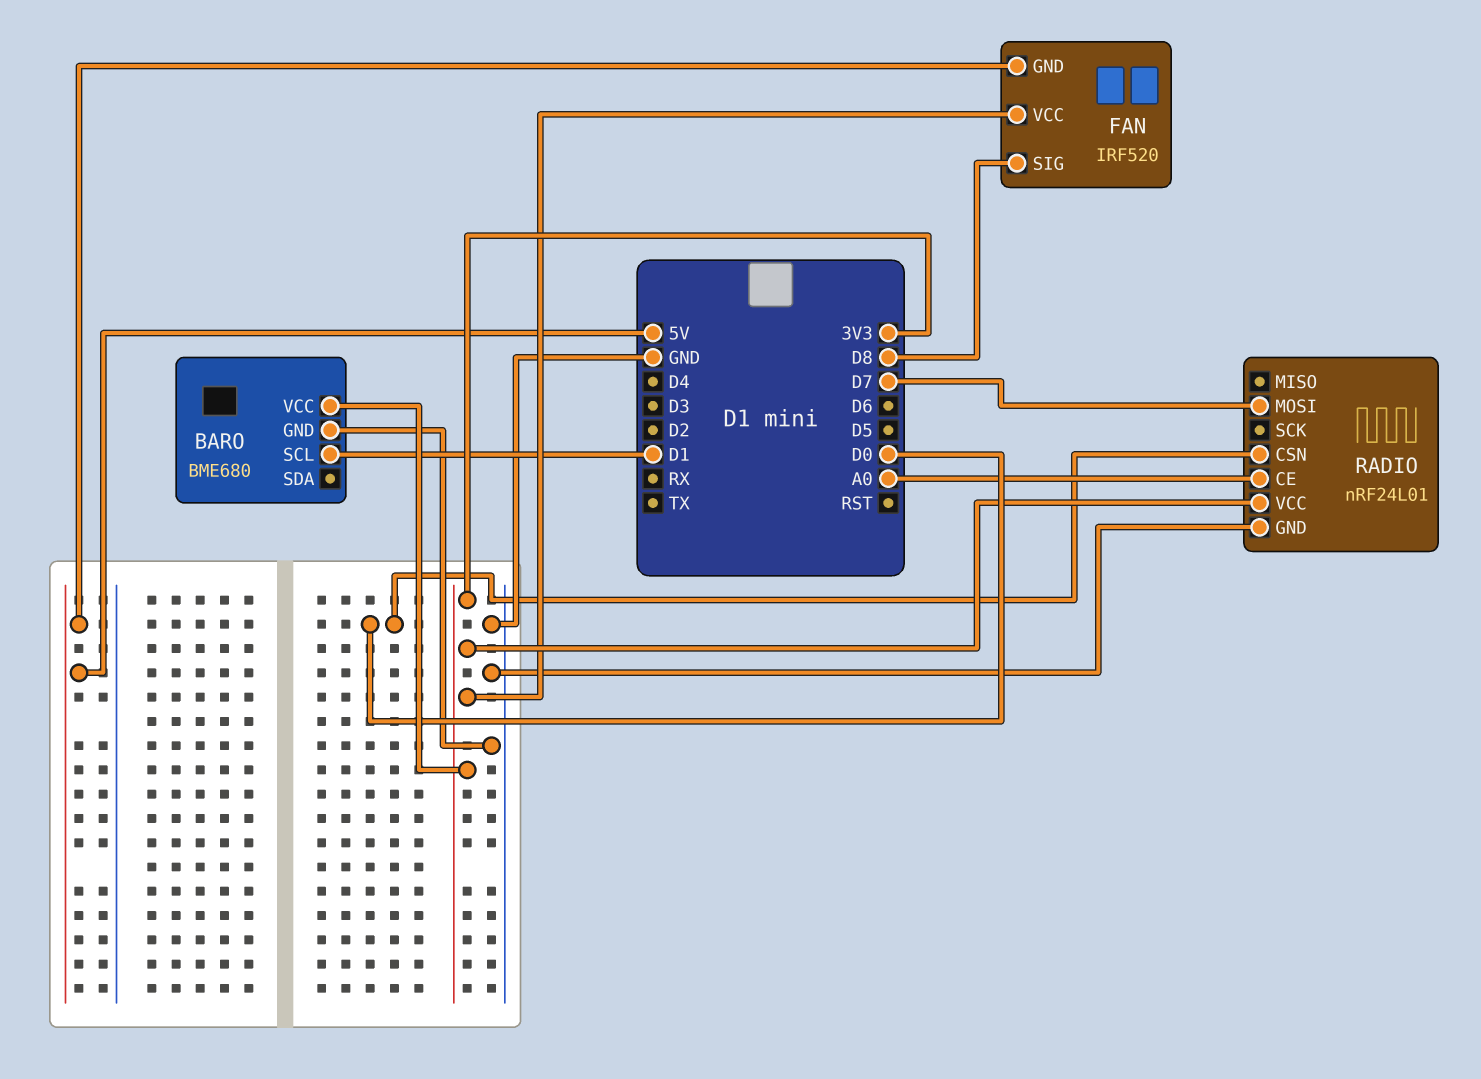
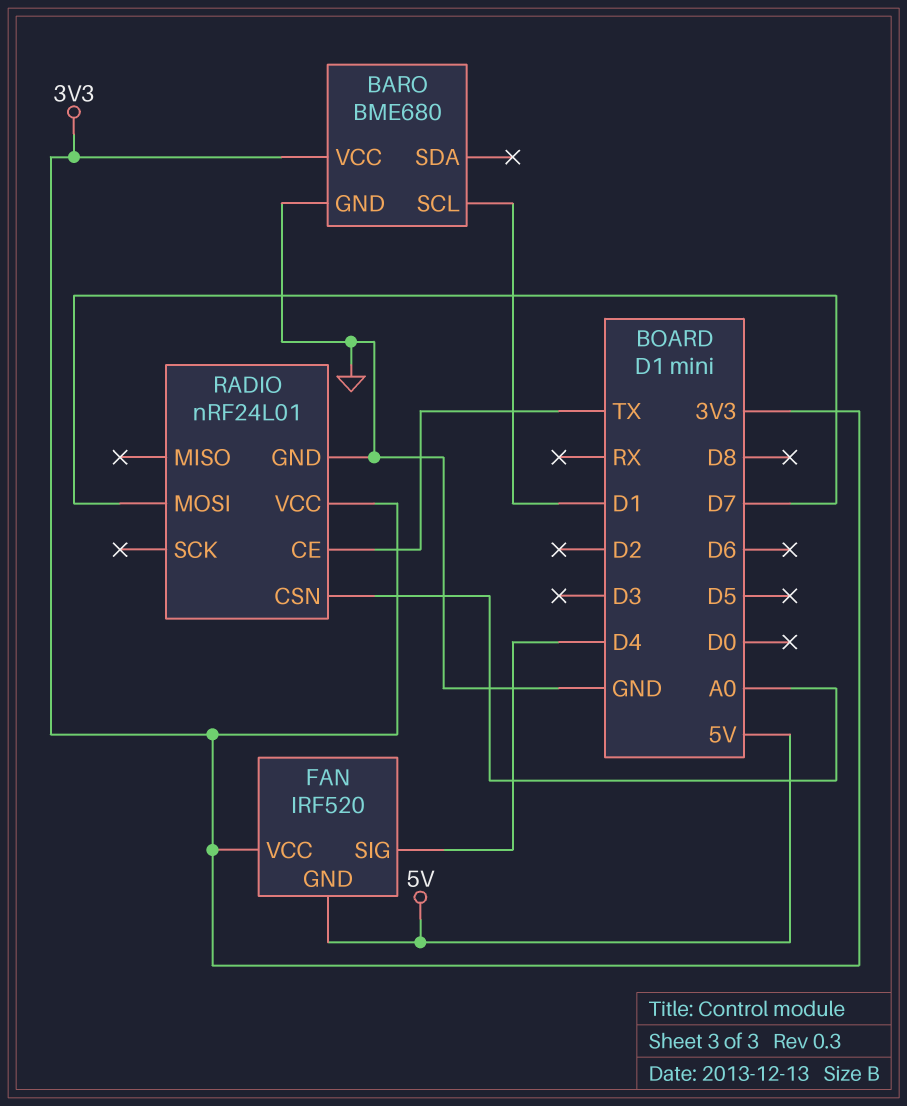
FAN pin SIG: D8 -> D4
RADIO pin CE: A0 -> TX
RADIO pin CSN: D0 -> A0

